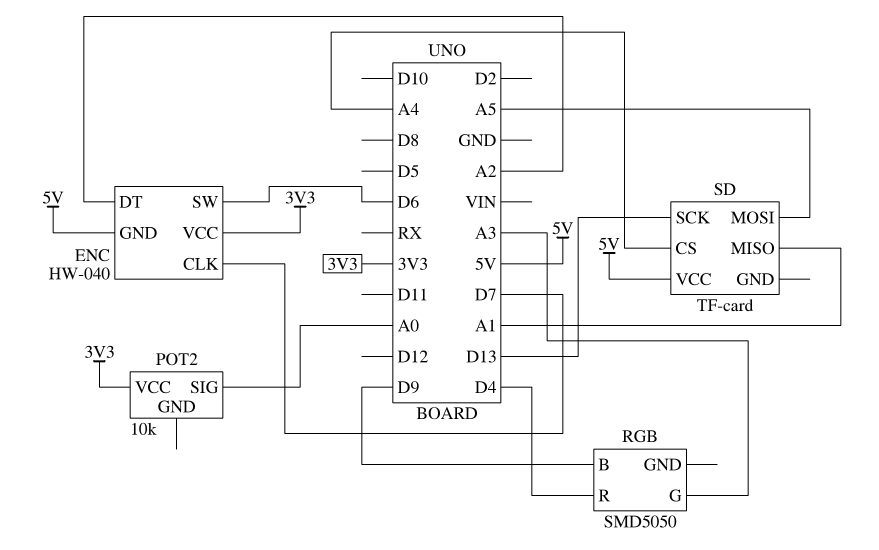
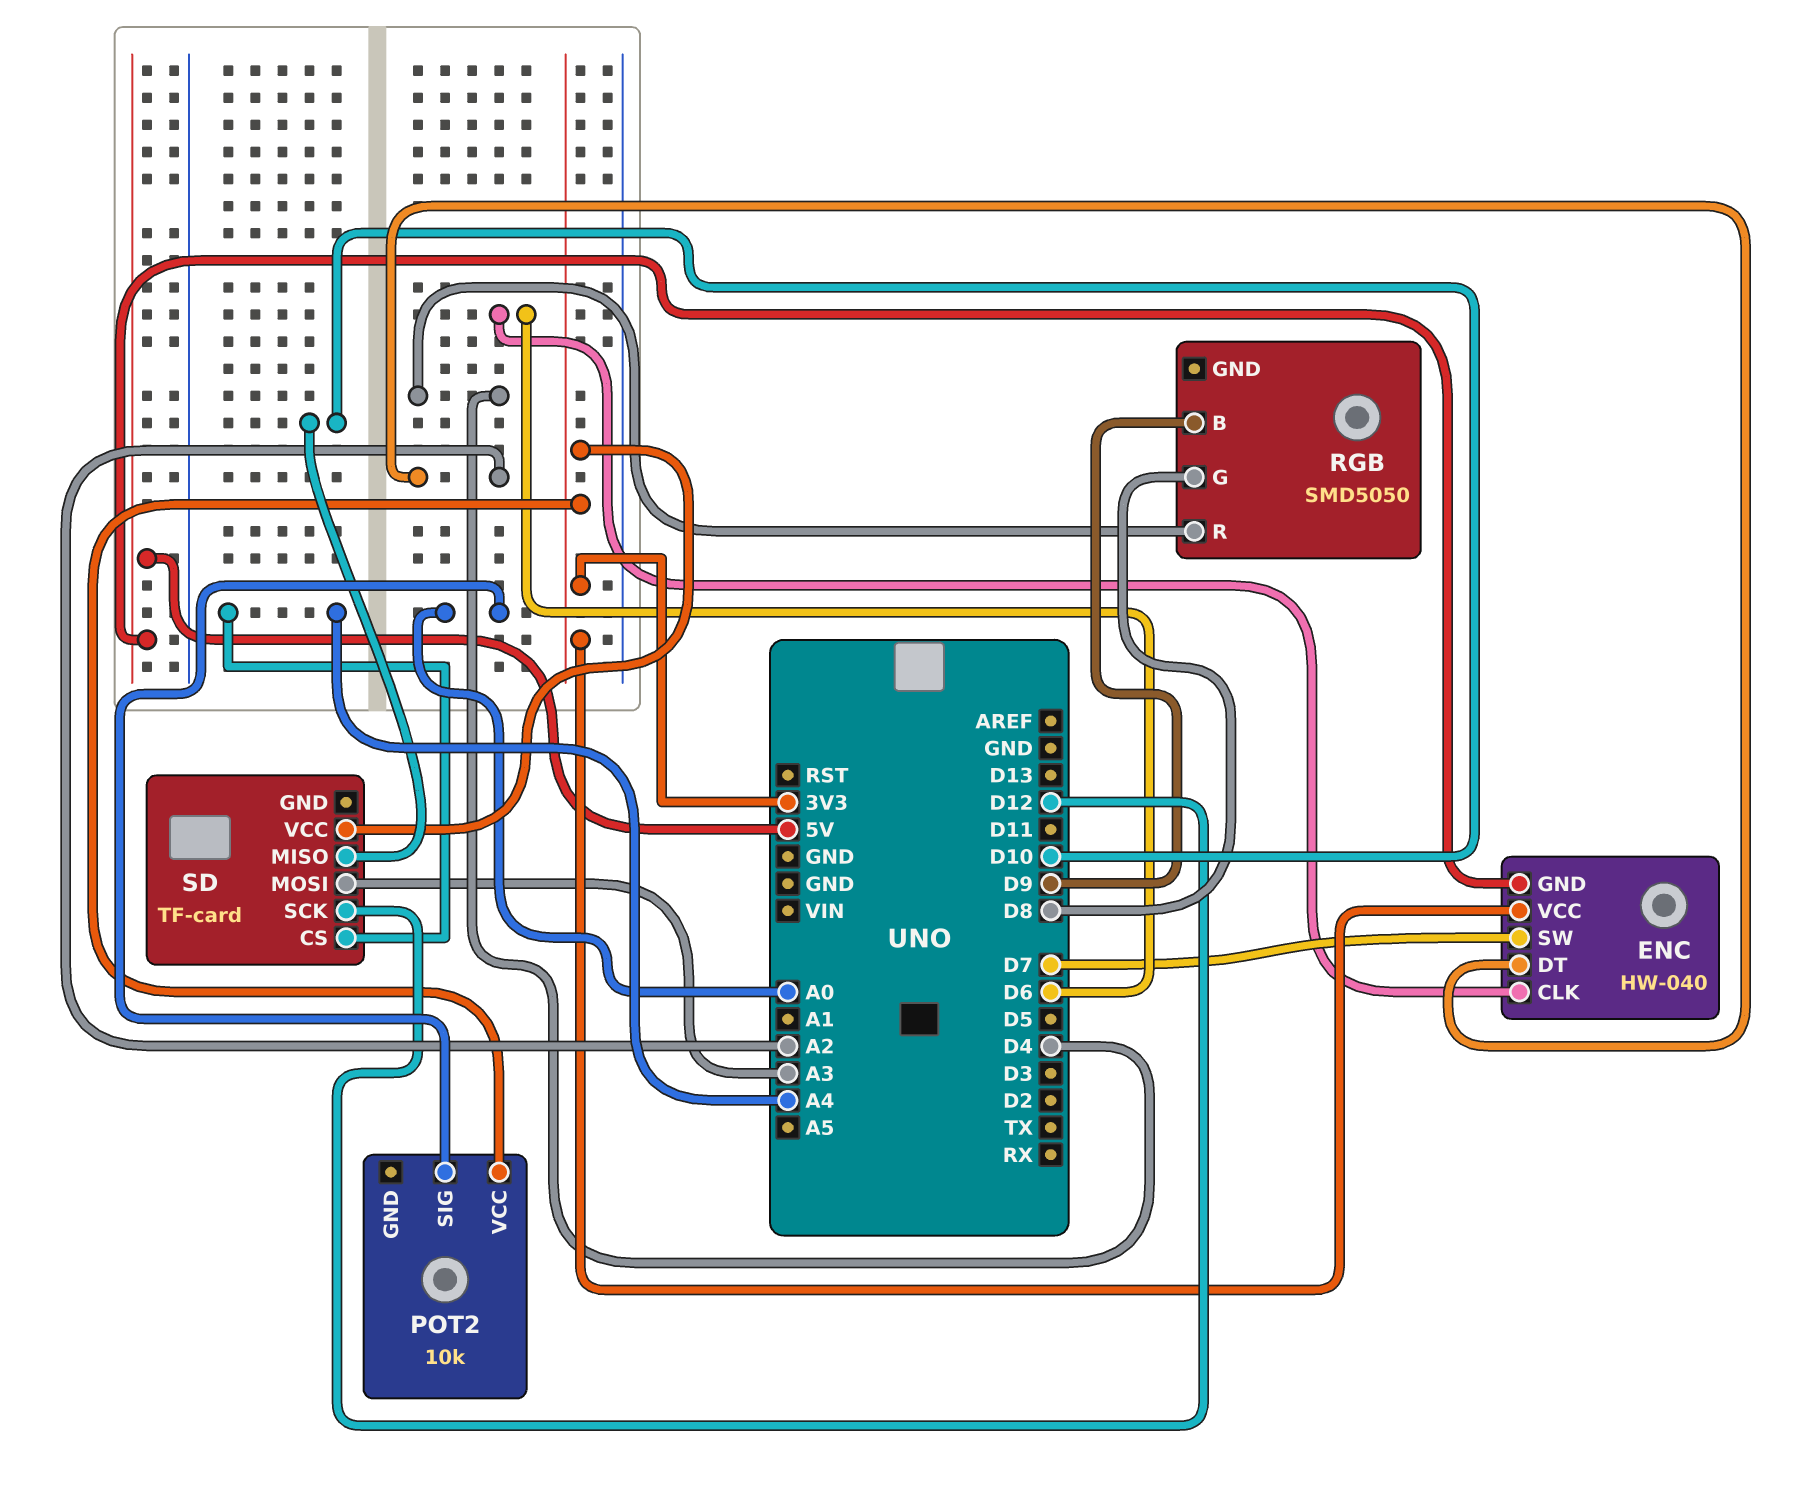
ENC pin CLK: D7 -> D6
ENC pin SW: D6 -> D7
RGB pin G: A3 -> D8
SD pin MISO: A1 -> D10
SD pin MOSI: A5 -> A3
SD pin SCK: D13 -> D12
SD pin VCC: 5V -> 3V3

